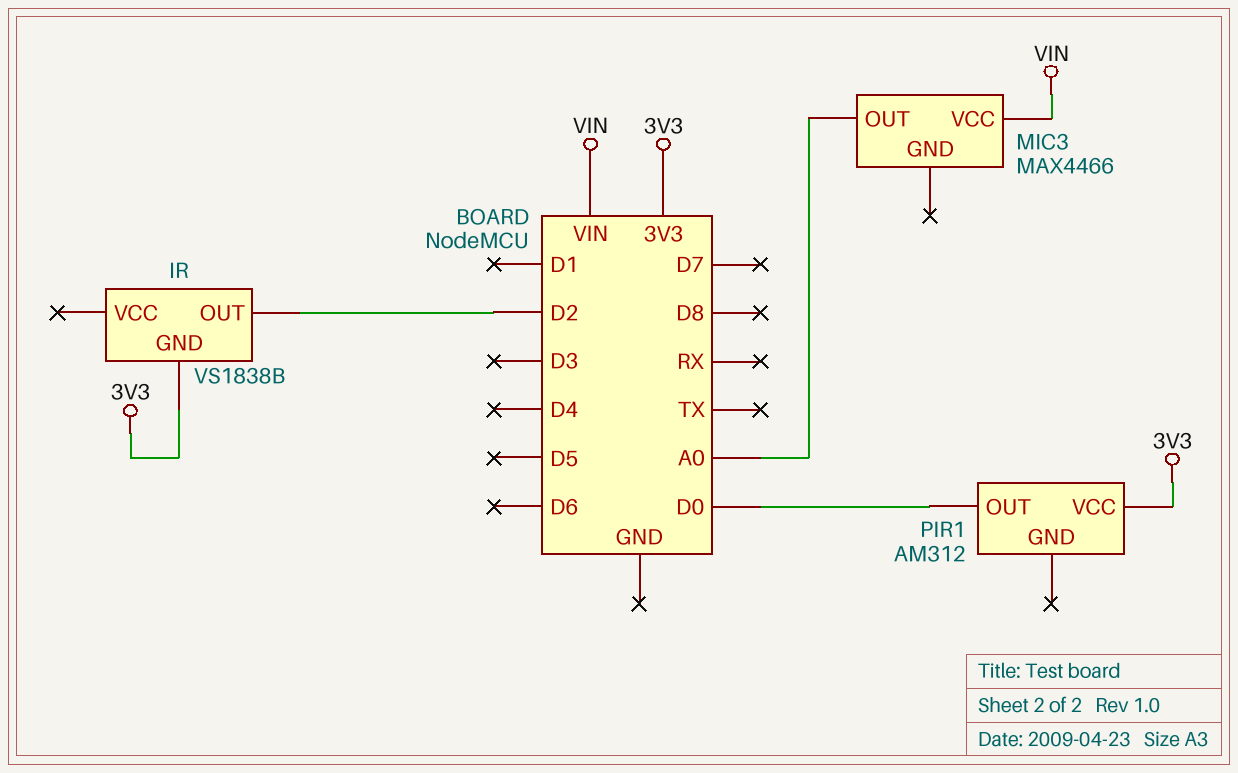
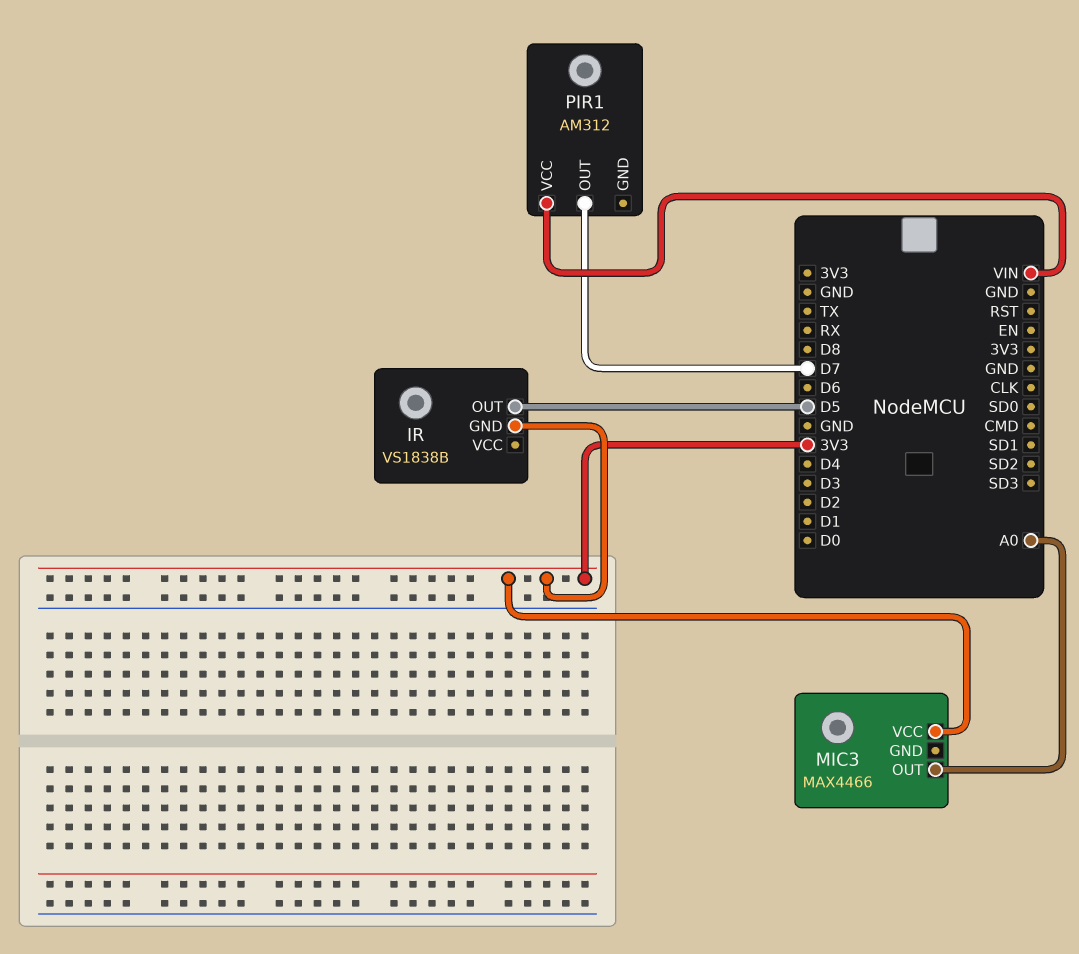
IR pin OUT: D2 -> D5
MIC3 pin VCC: VIN -> 3V3
PIR1 pin OUT: D0 -> D7
PIR1 pin VCC: 3V3 -> VIN

